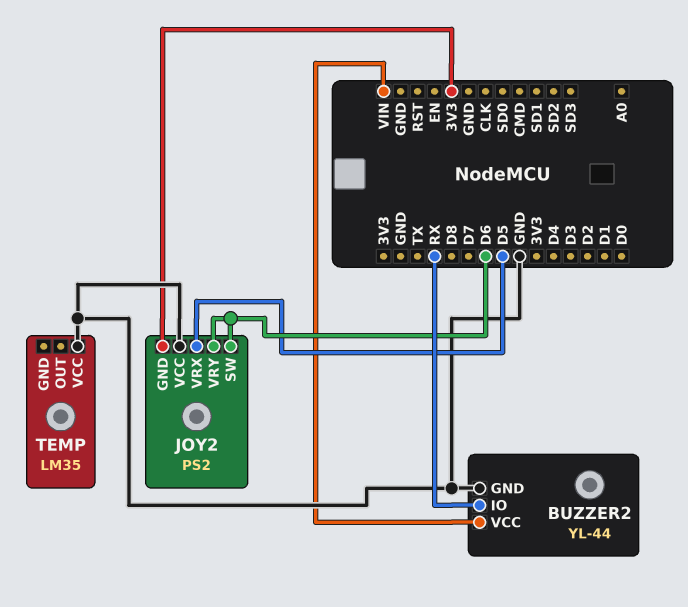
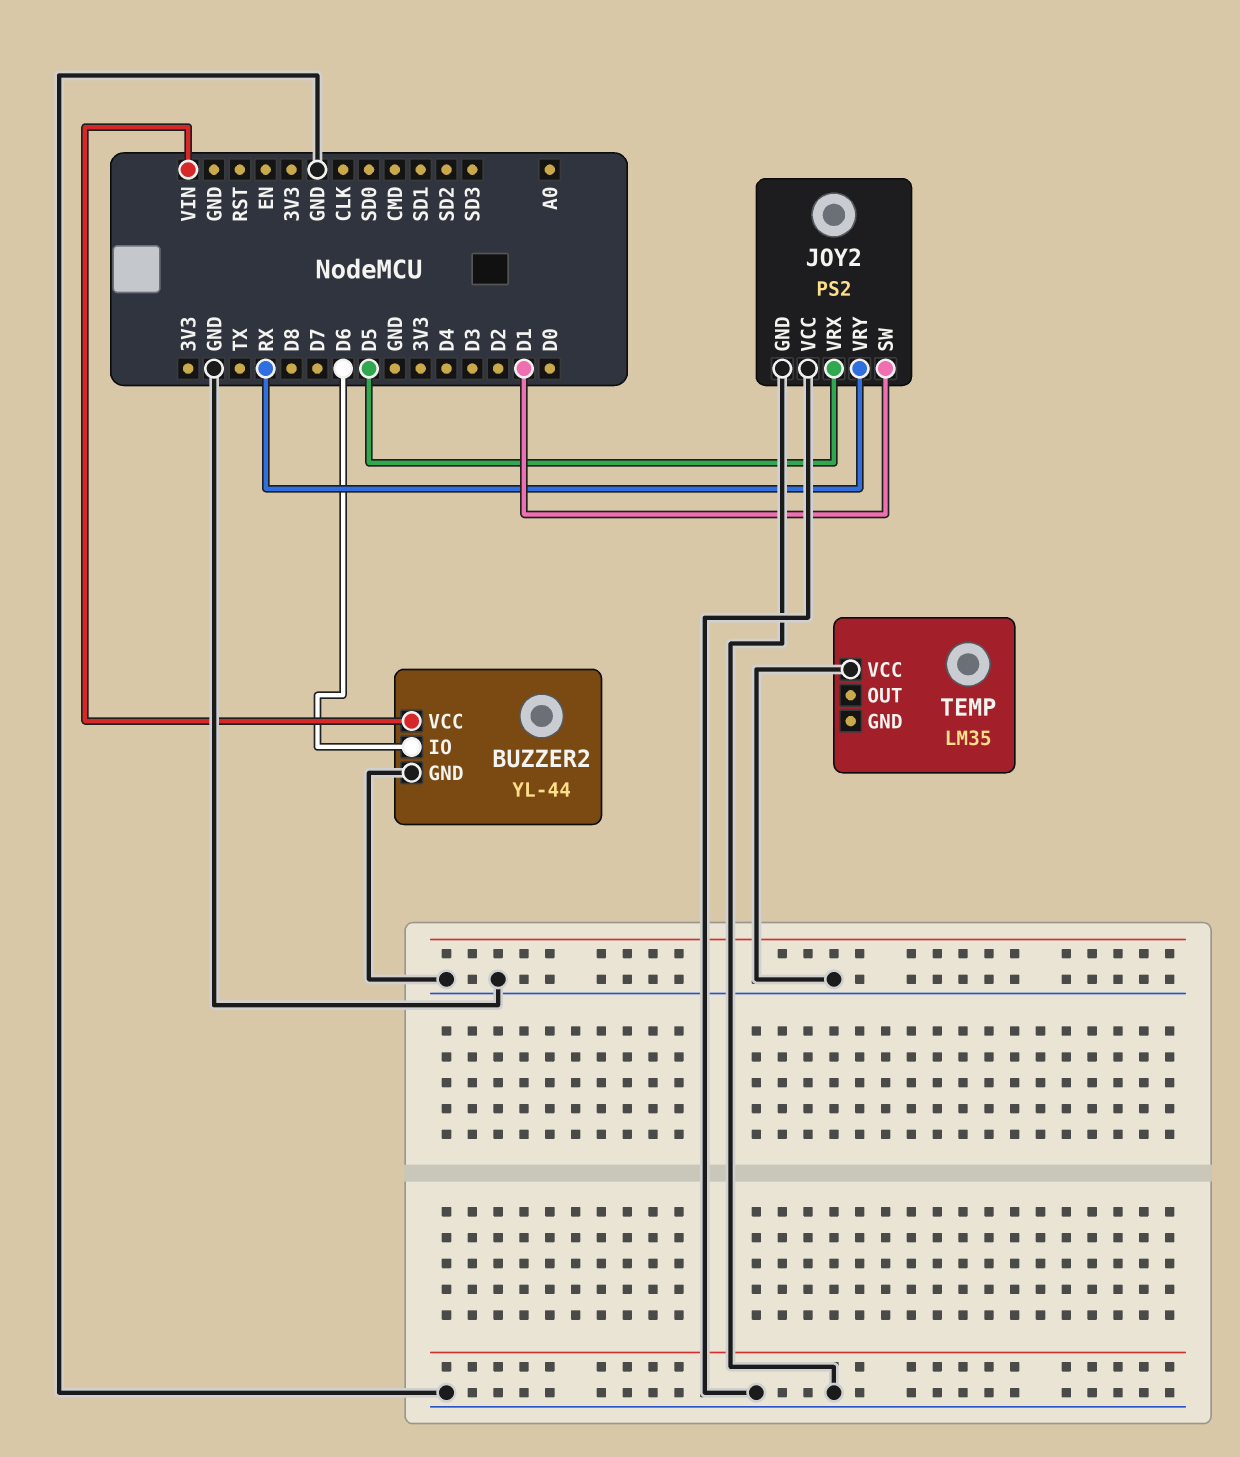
BUZZER2 pin IO: RX -> D6
JOY2 pin GND: 3V3 -> GND
JOY2 pin SW: D6 -> D1
JOY2 pin VRY: D6 -> RX

